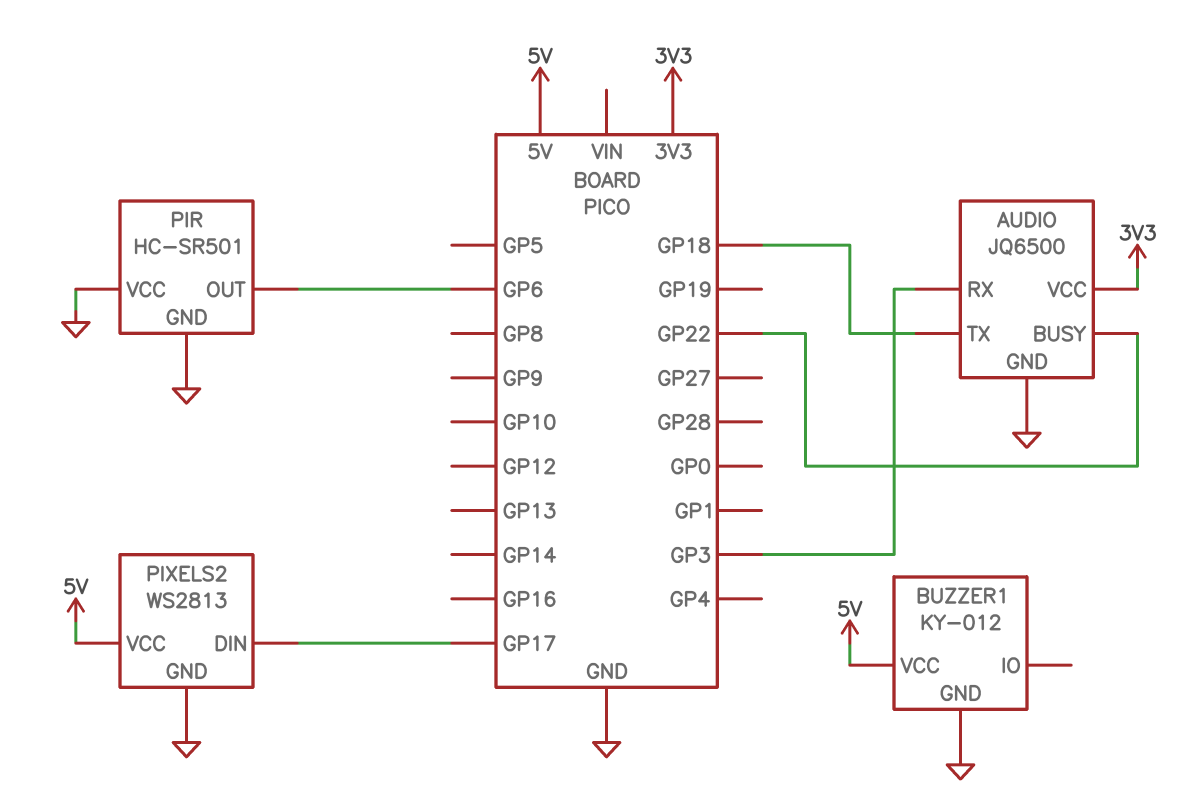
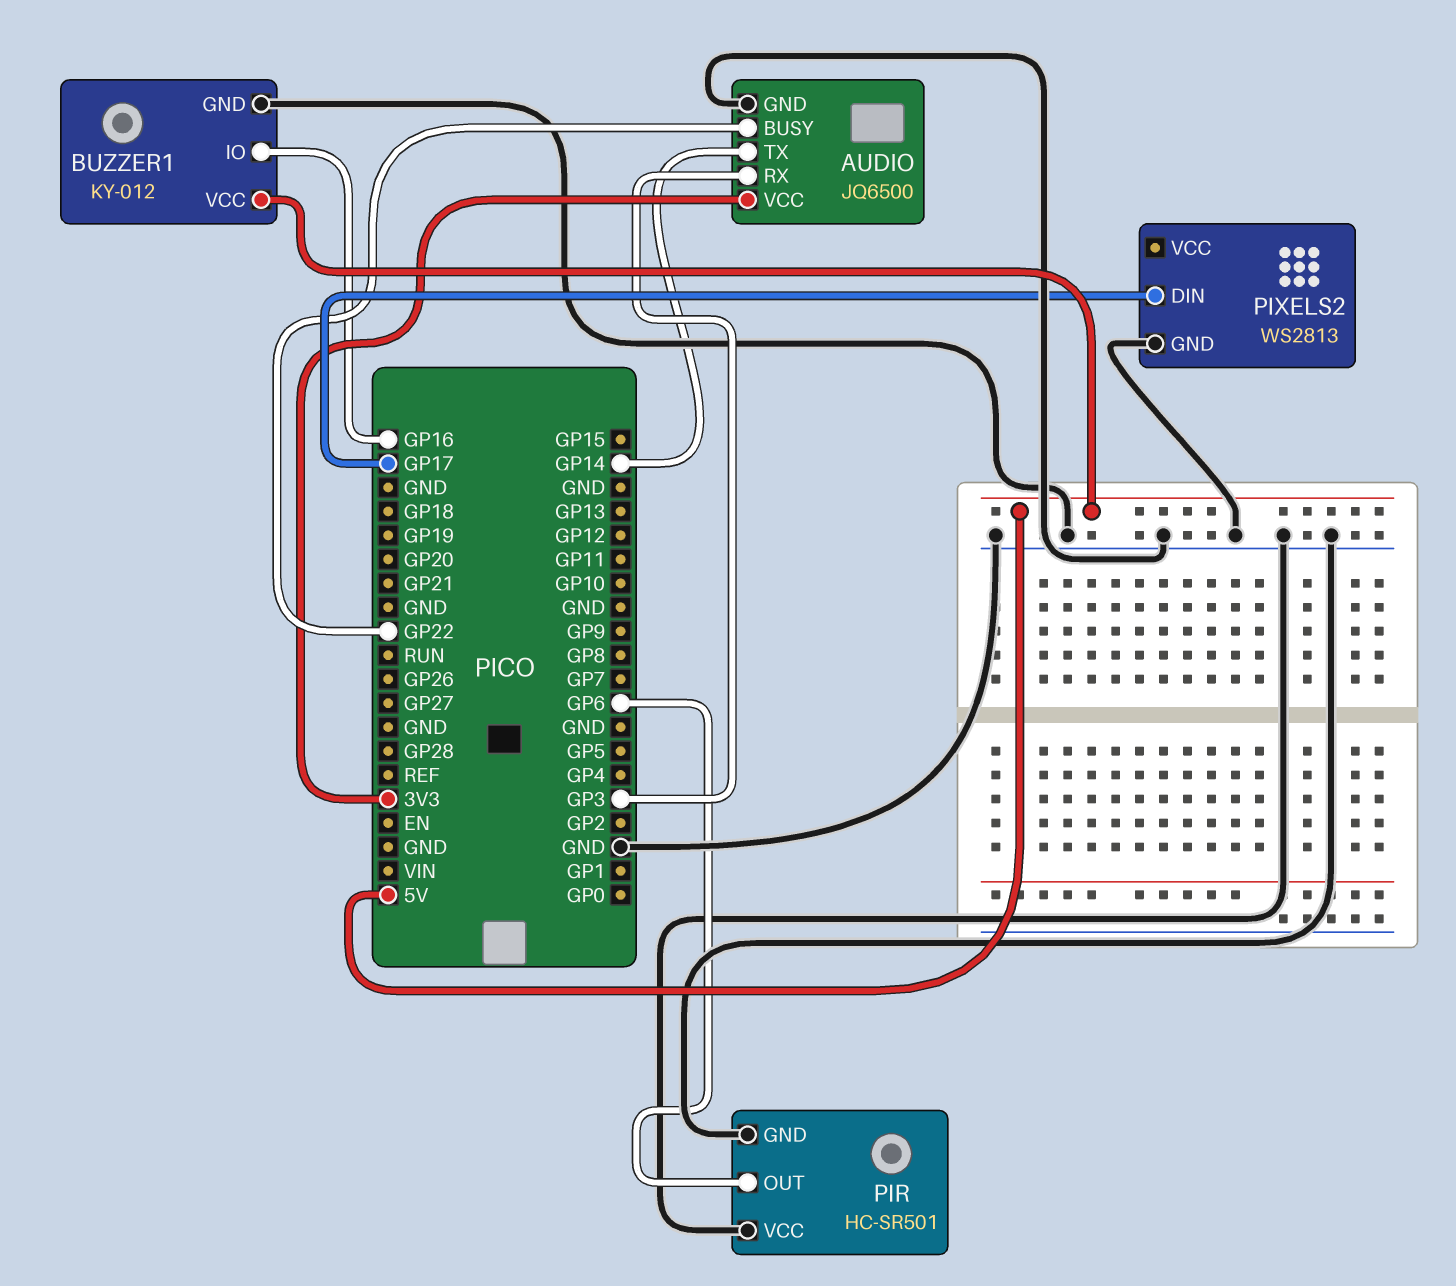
AUDIO pin TX: GP18 -> GP14
BUZZER1 pin IO: none -> GP16
PIXELS2 pin VCC: 5V -> none

